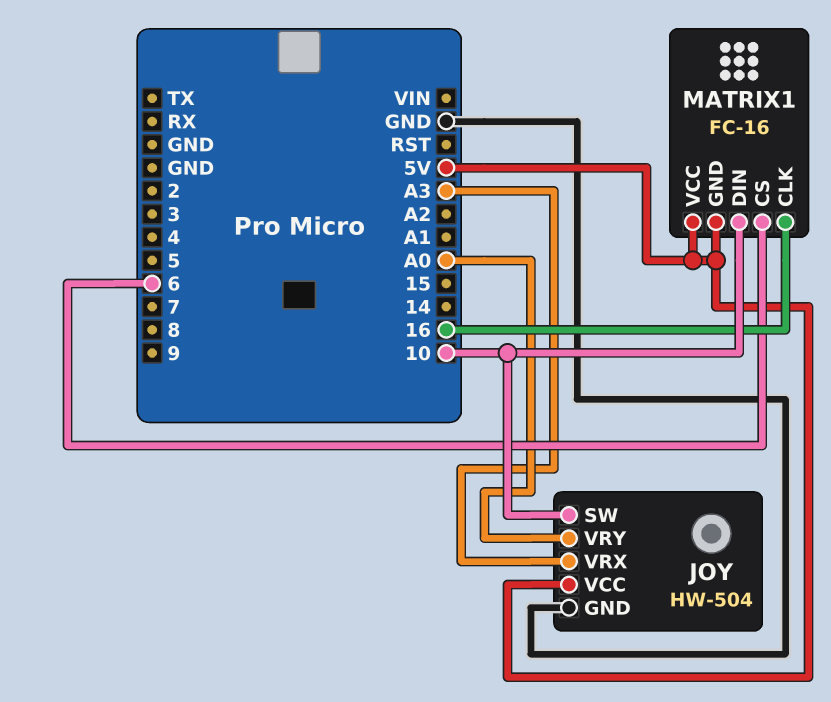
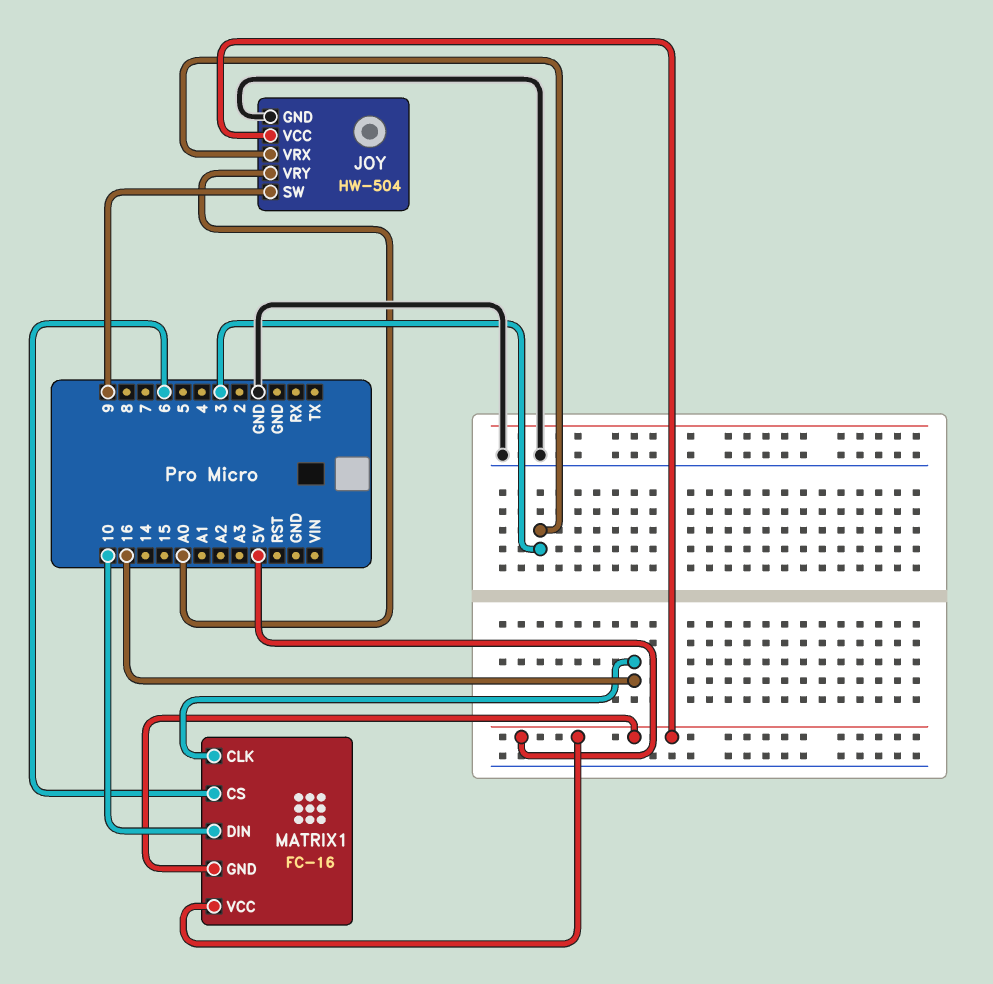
JOY pin SW: 10 -> 9
JOY pin VRX: A3 -> 3

